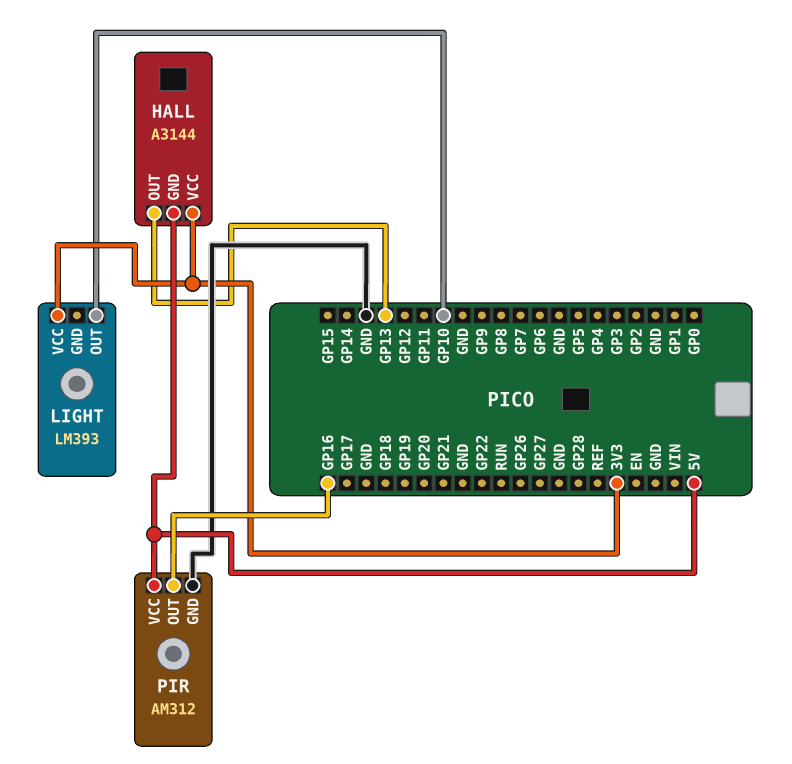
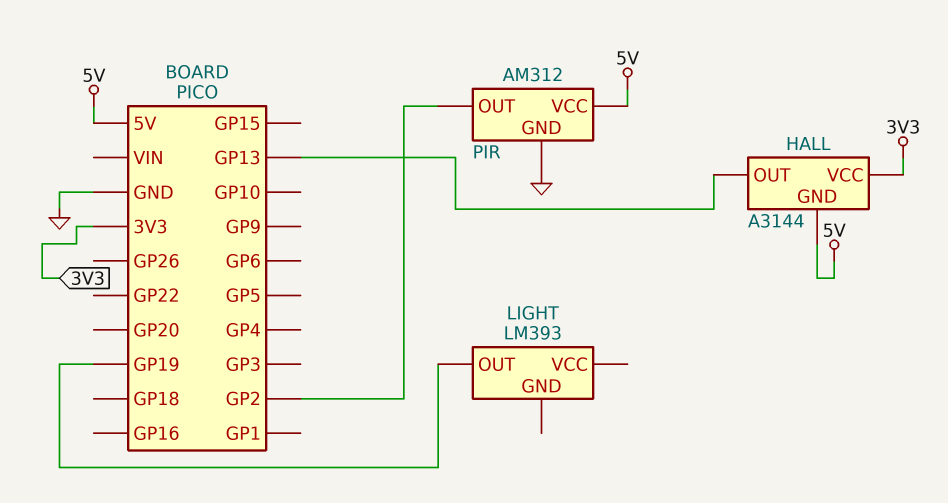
LIGHT pin OUT: GP10 -> GP19
LIGHT pin VCC: 3V3 -> none
PIR pin OUT: GP16 -> GP2

